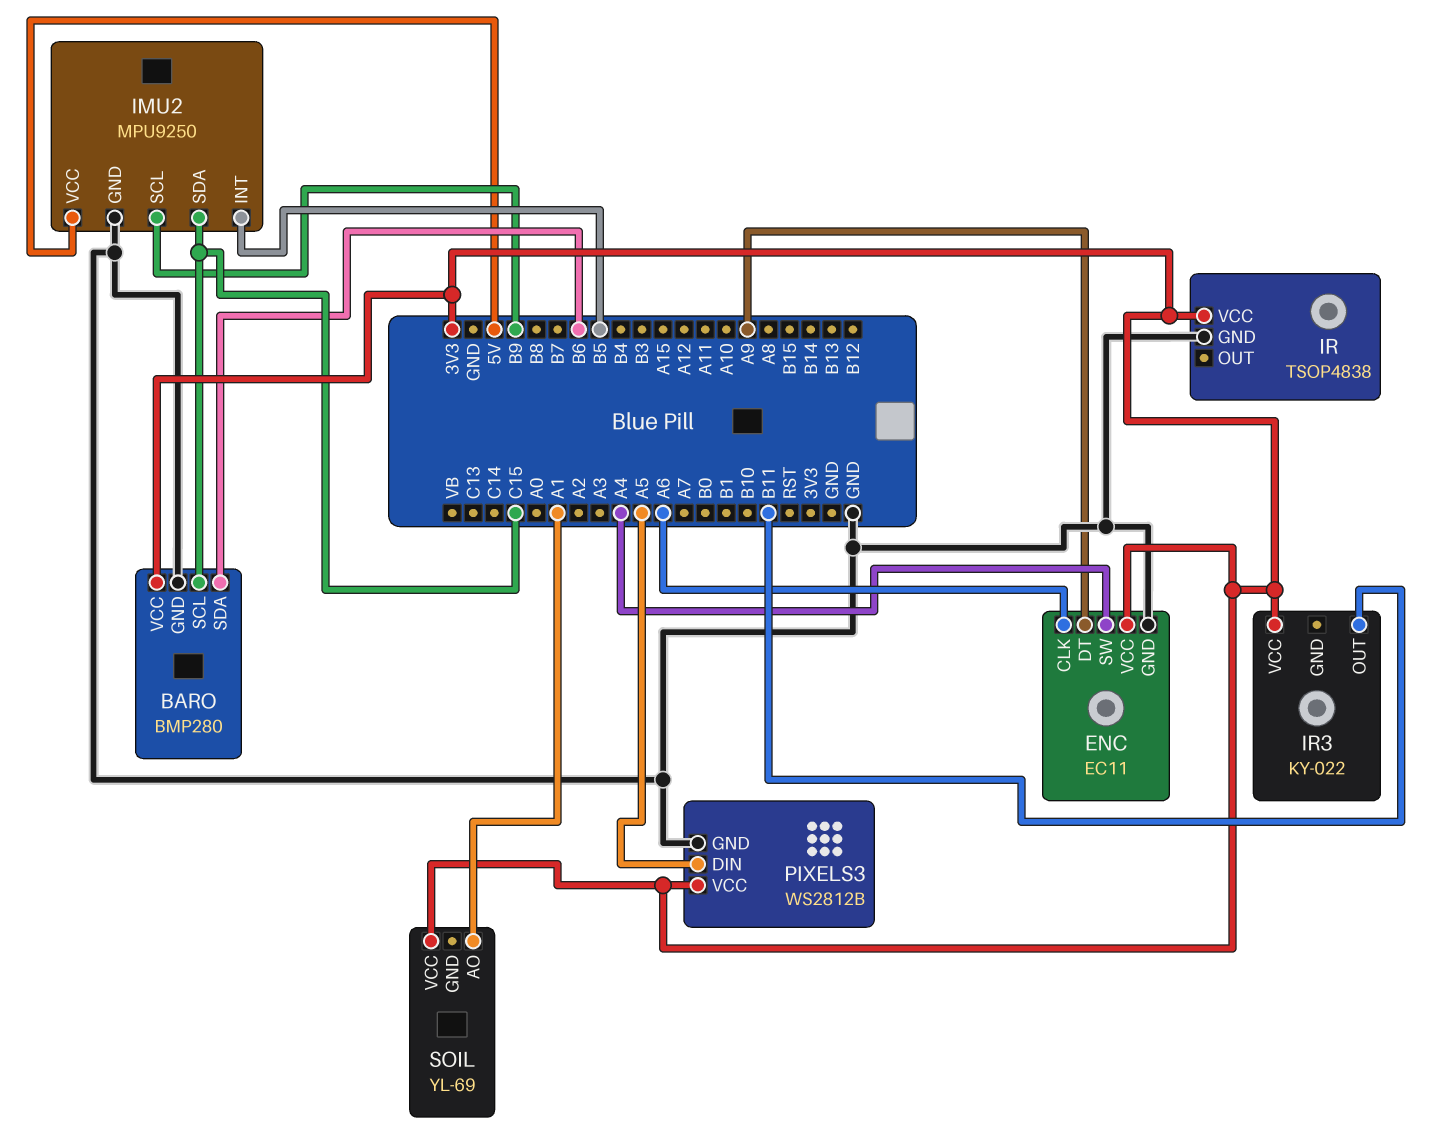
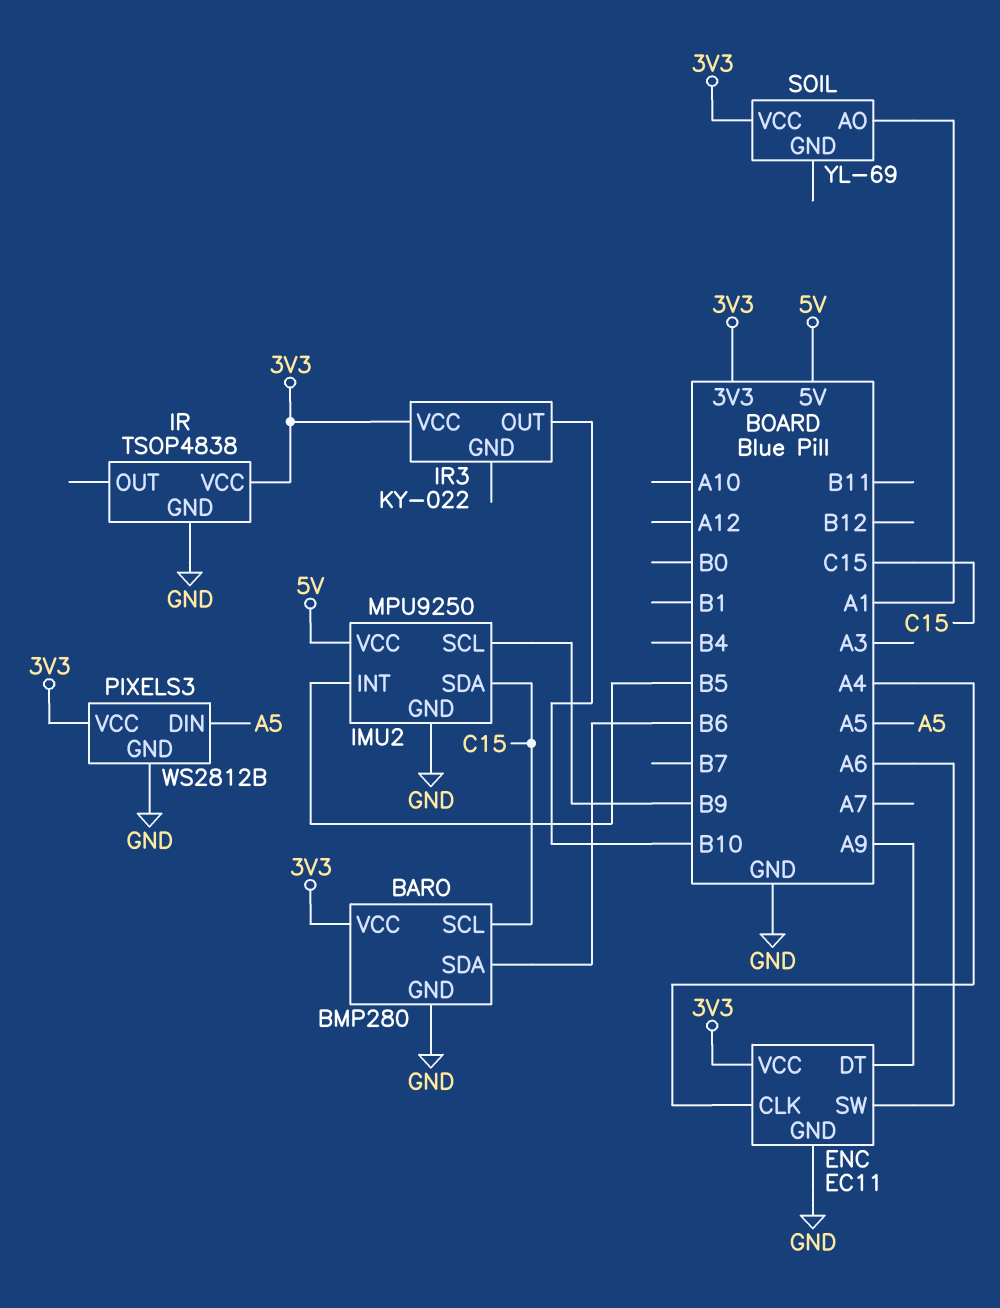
ENC pin CLK: A6 -> A4
ENC pin SW: A4 -> A6
IR3 pin OUT: B11 -> B10

